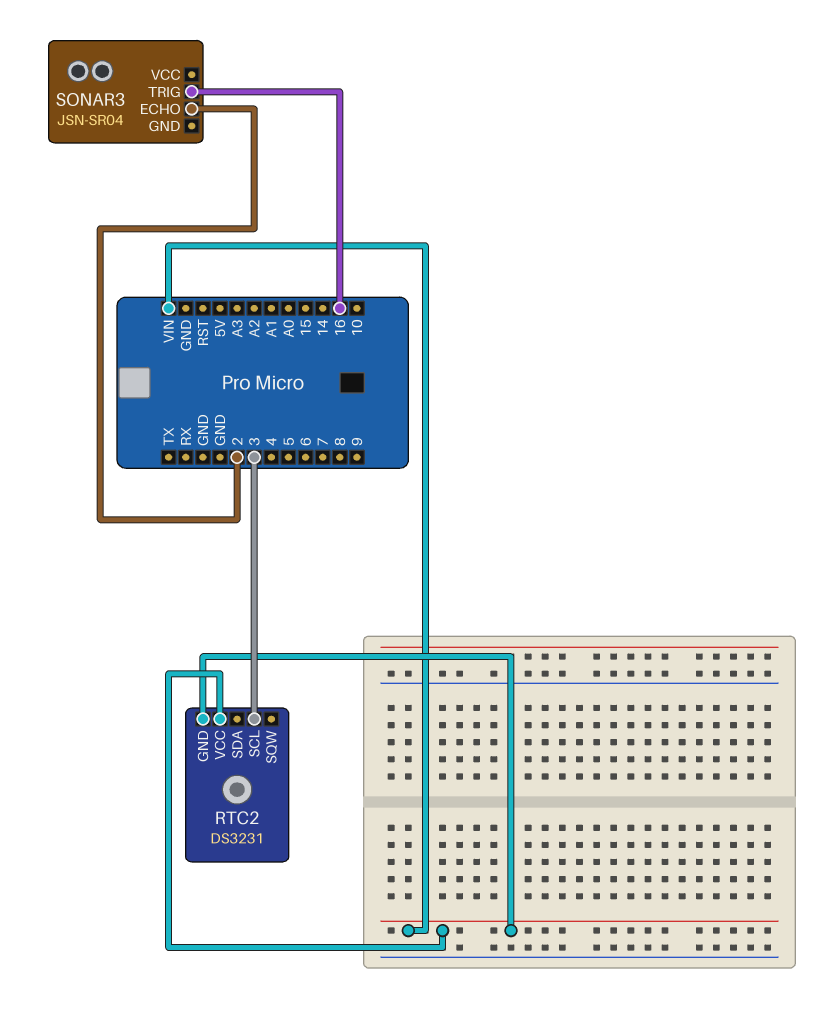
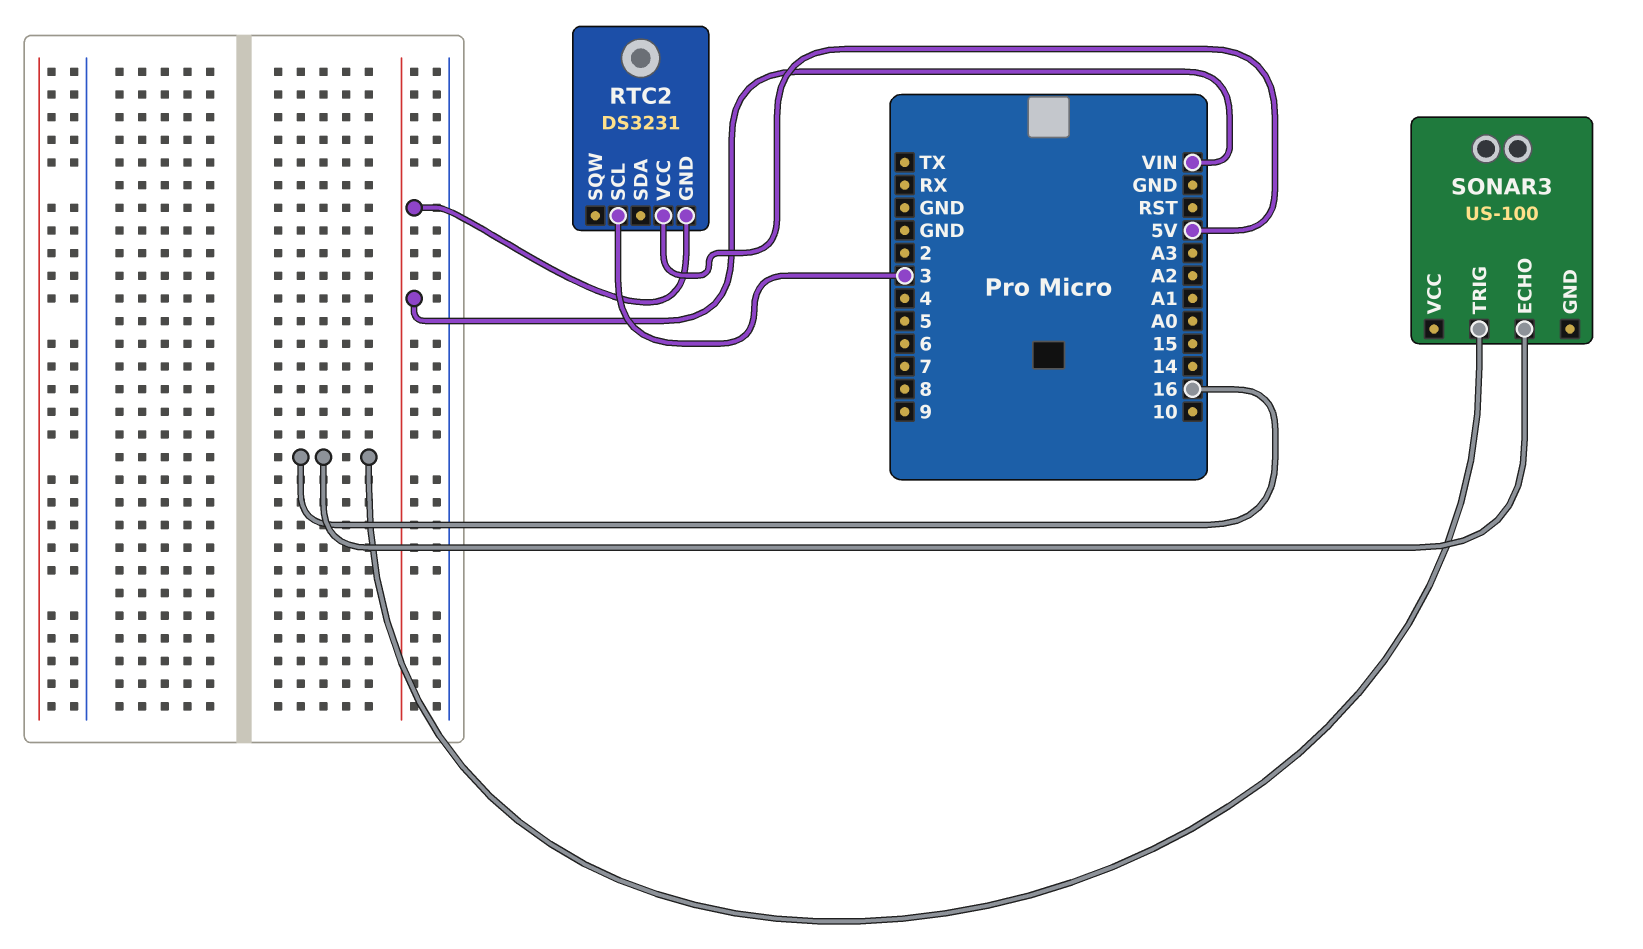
RTC2 pin VCC: VIN -> 5V
SONAR3: JSN-SR04 -> US-100
SONAR3 pin ECHO: 2 -> 16

